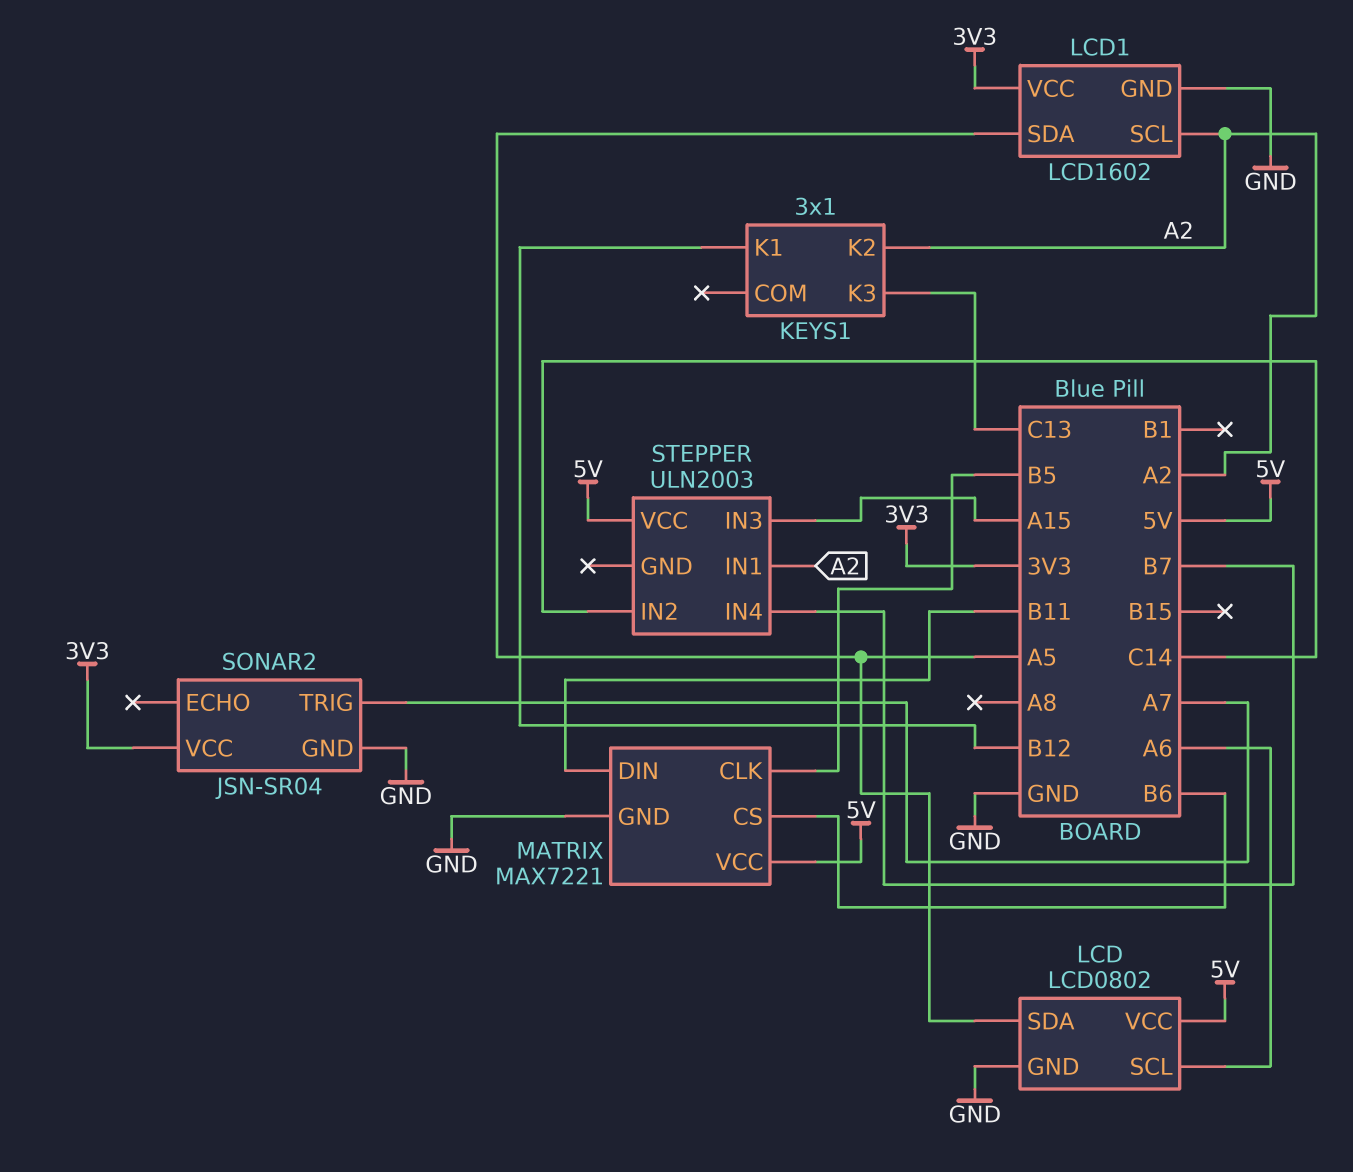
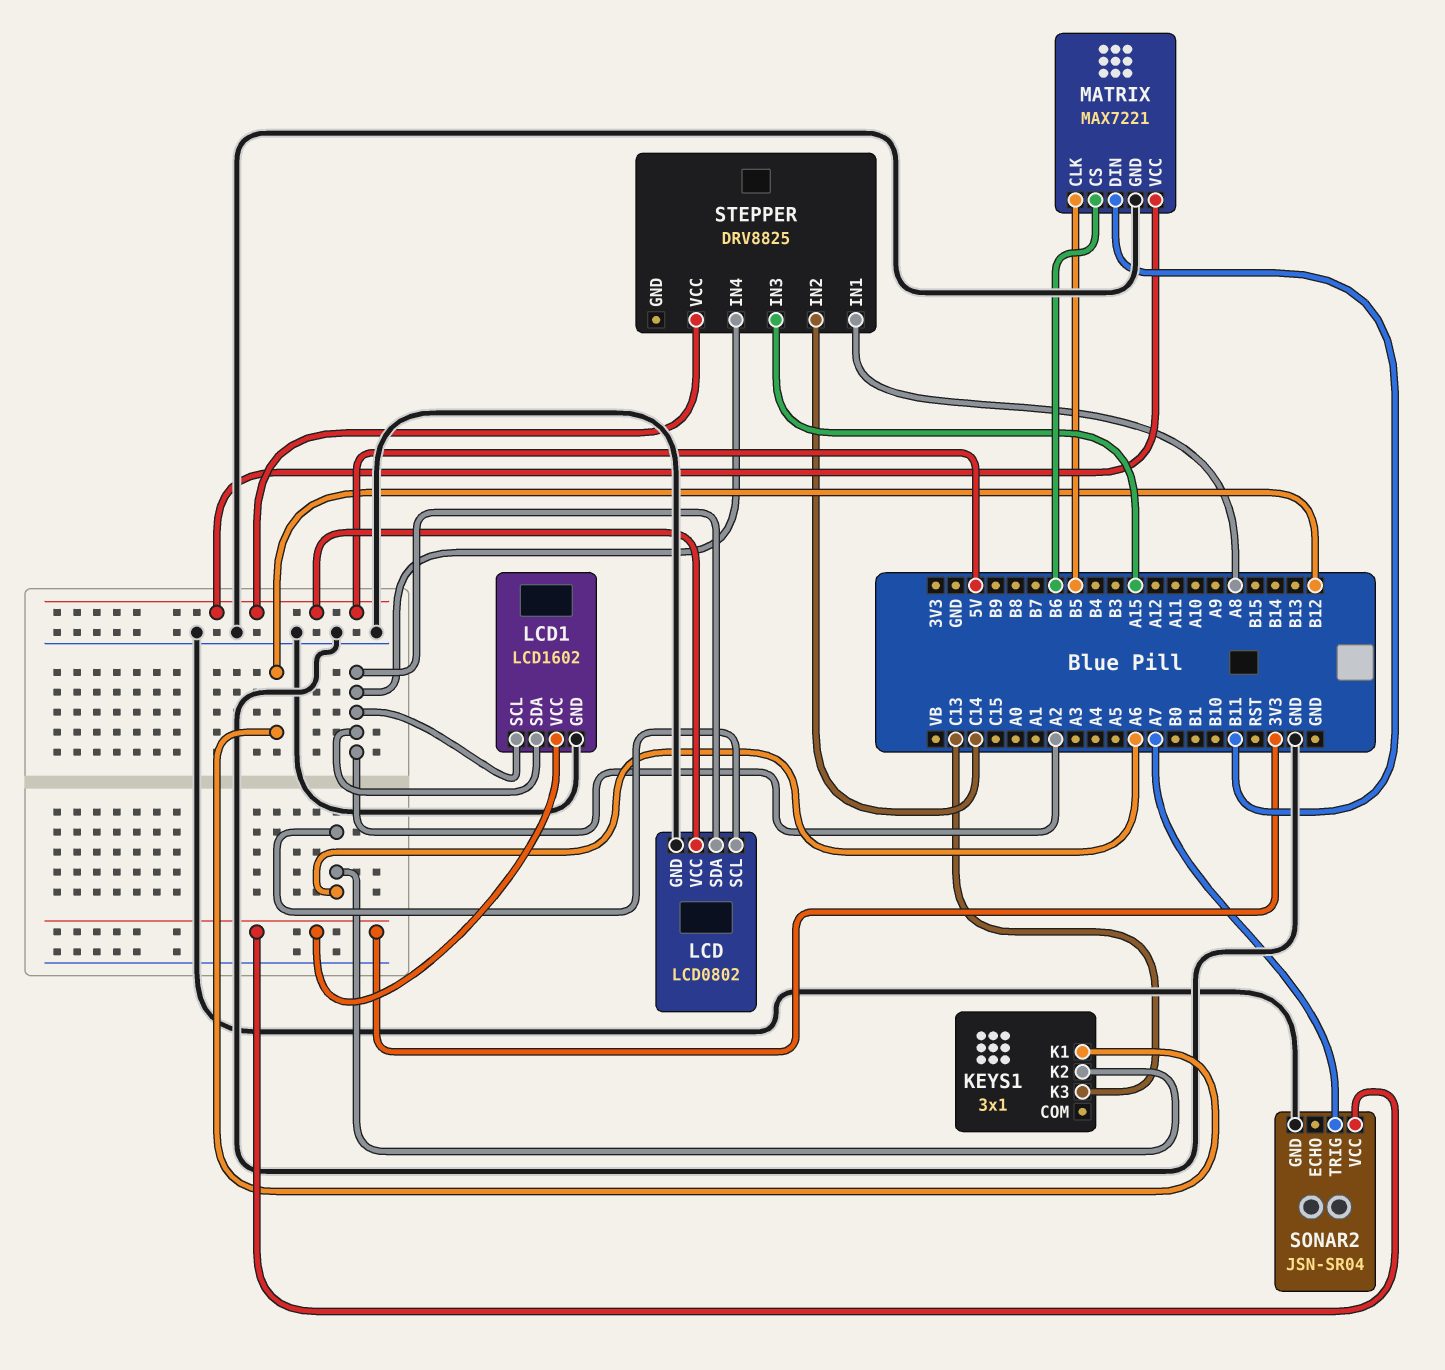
KEYS1 pin K2: A2 -> A6
LCD pin SDA: A5 -> A2
LCD1 pin SDA: A5 -> A2
STEPPER: ULN2003 -> DRV8825
STEPPER pin IN1: A2 -> A8
STEPPER pin IN4: B7 -> A2

